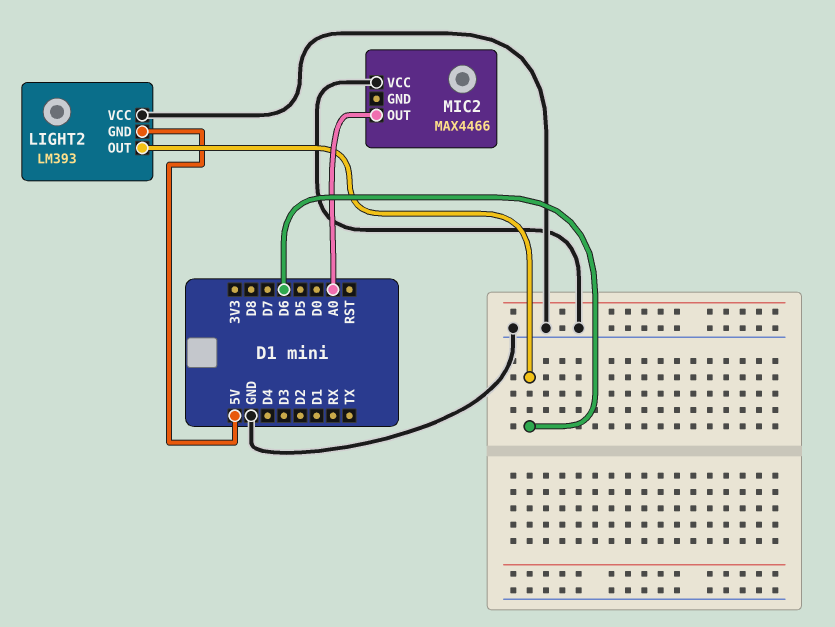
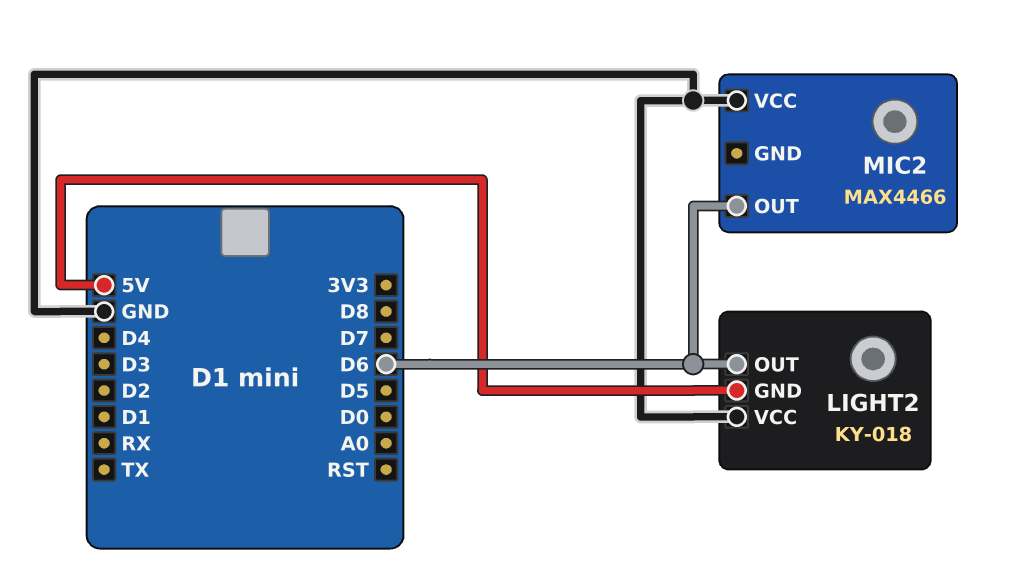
LIGHT2: LM393 -> KY-018
MIC2 pin OUT: A0 -> D6

